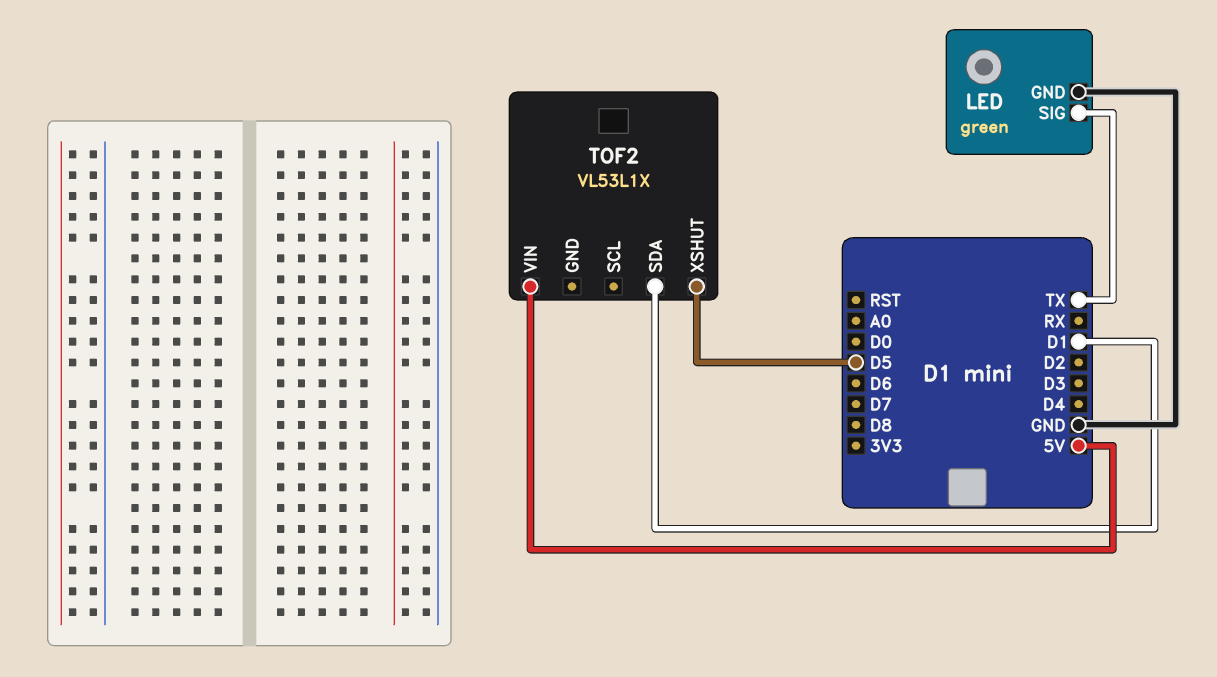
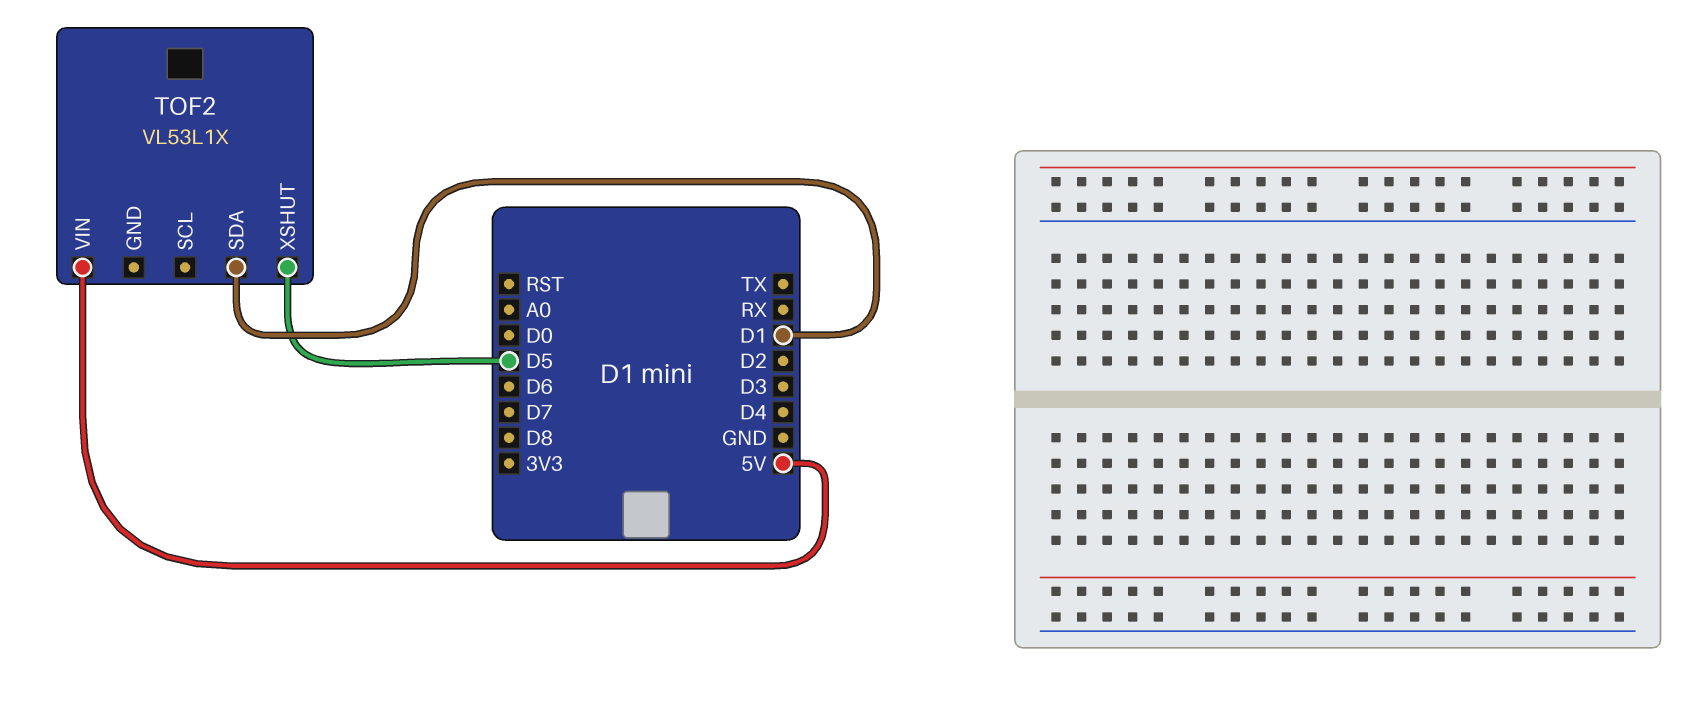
LED: green -> none
LED pin GND: GND -> none
LED pin SIG: TX -> none

